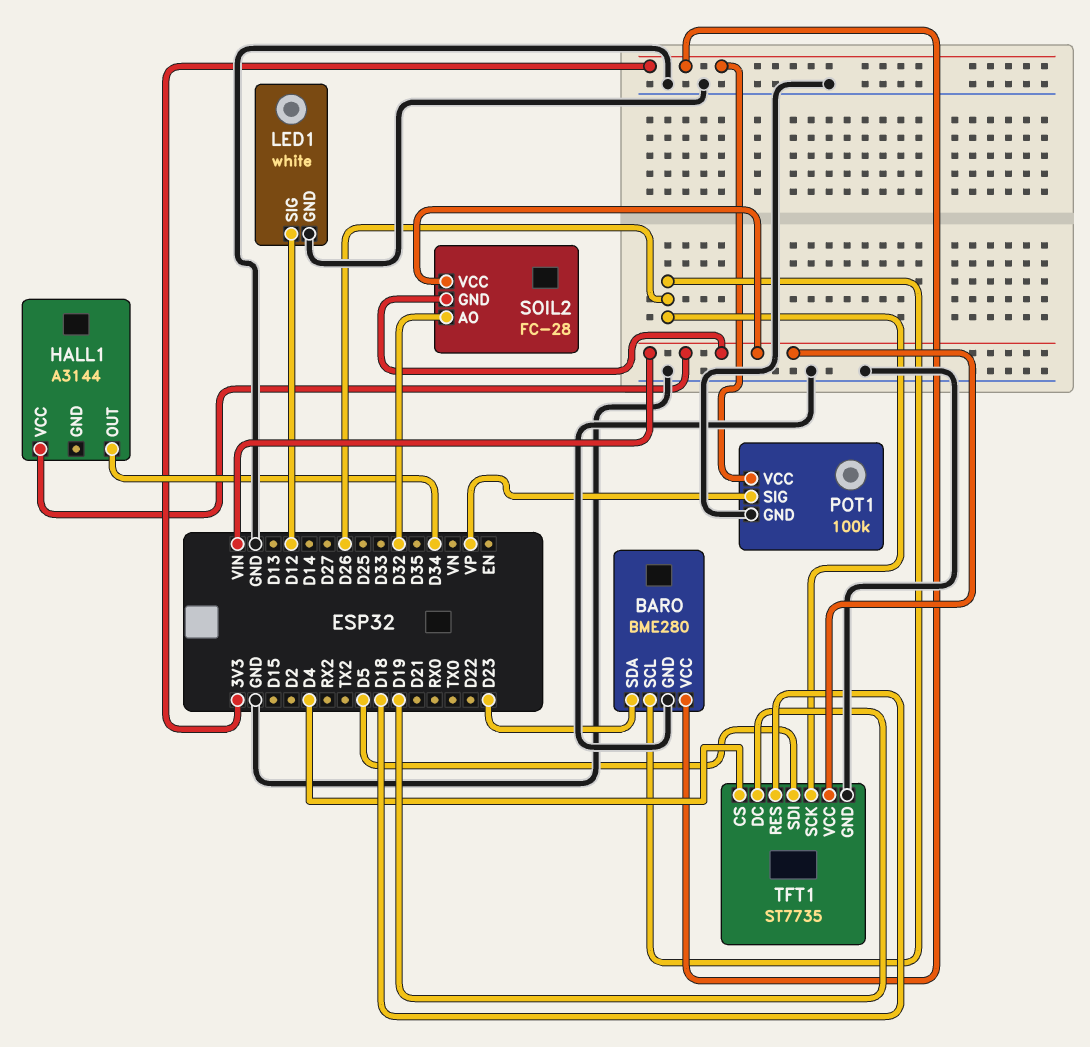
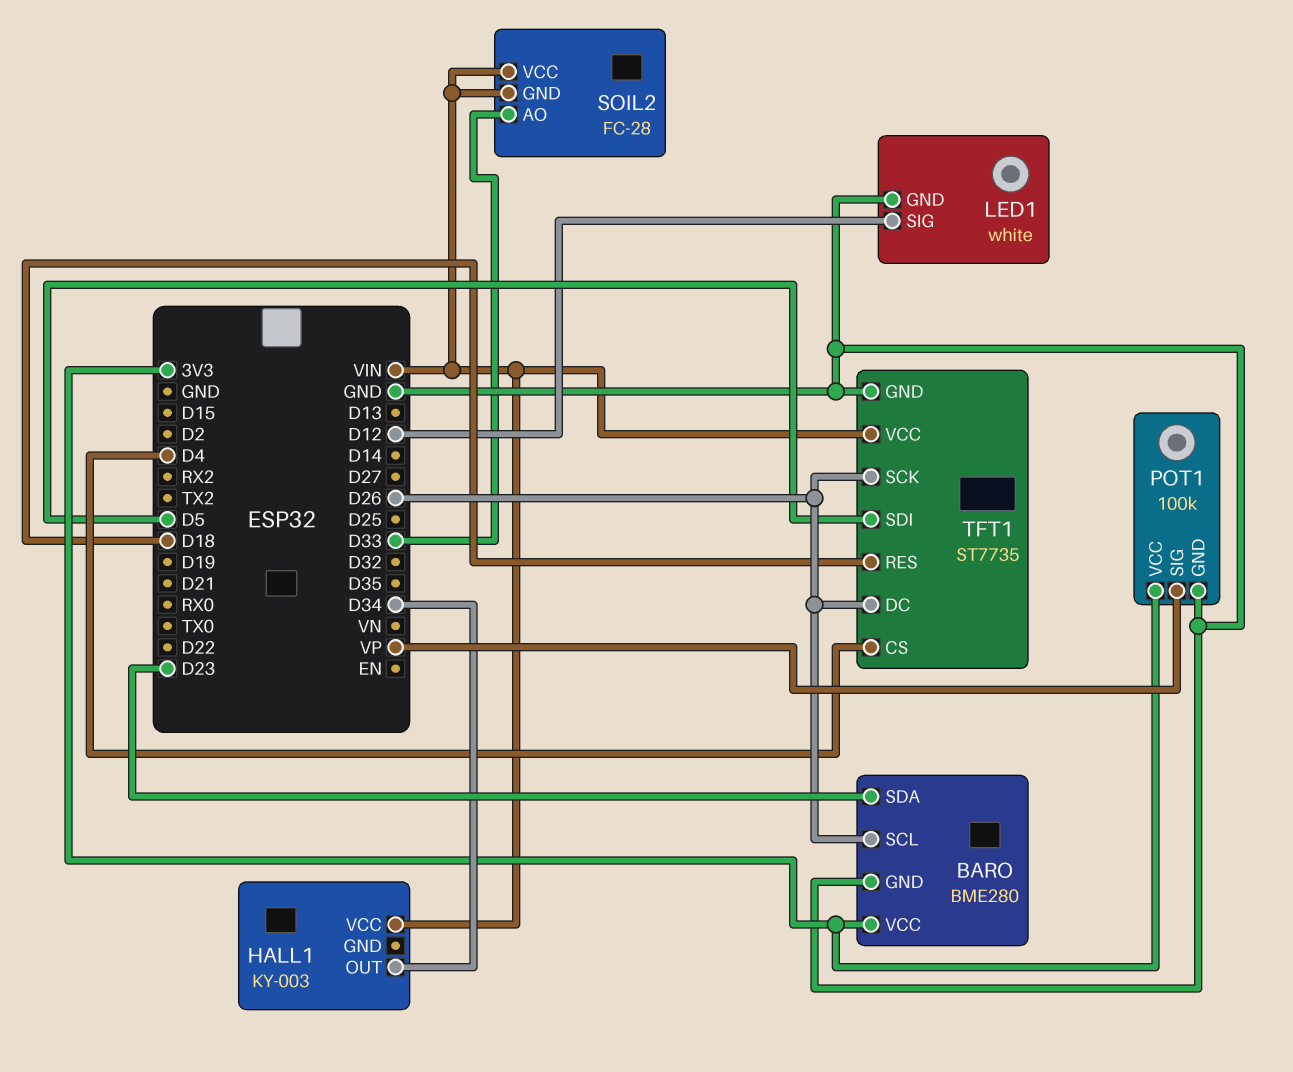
HALL1: A3144 -> KY-003
SOIL2 pin AO: D32 -> D33
TFT1 pin DC: D19 -> D26

